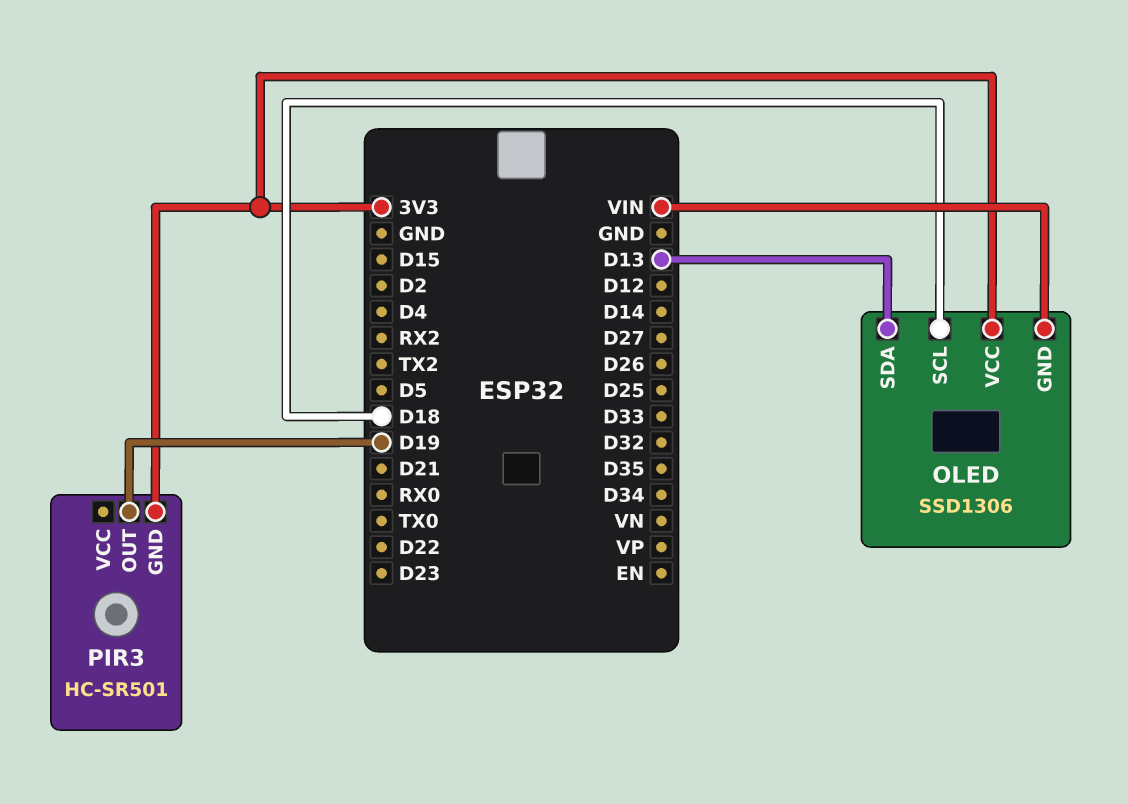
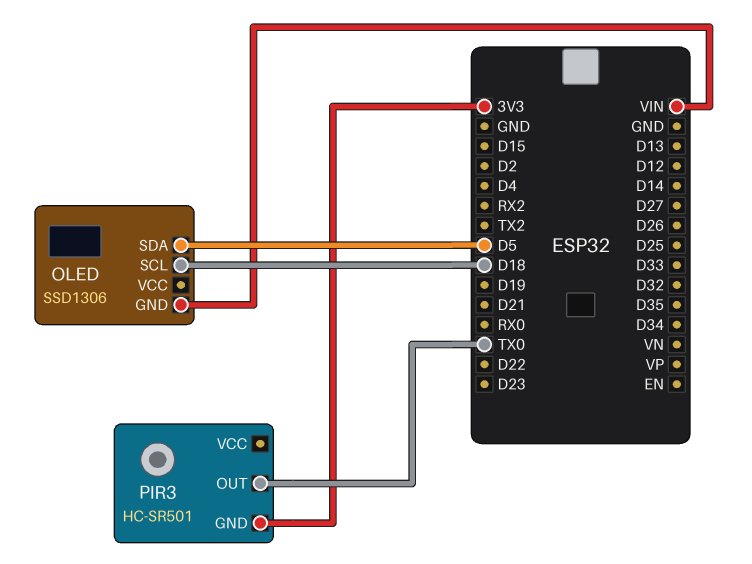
OLED pin SDA: D13 -> D5
OLED pin VCC: 3V3 -> none
PIR3 pin OUT: D19 -> TX0

